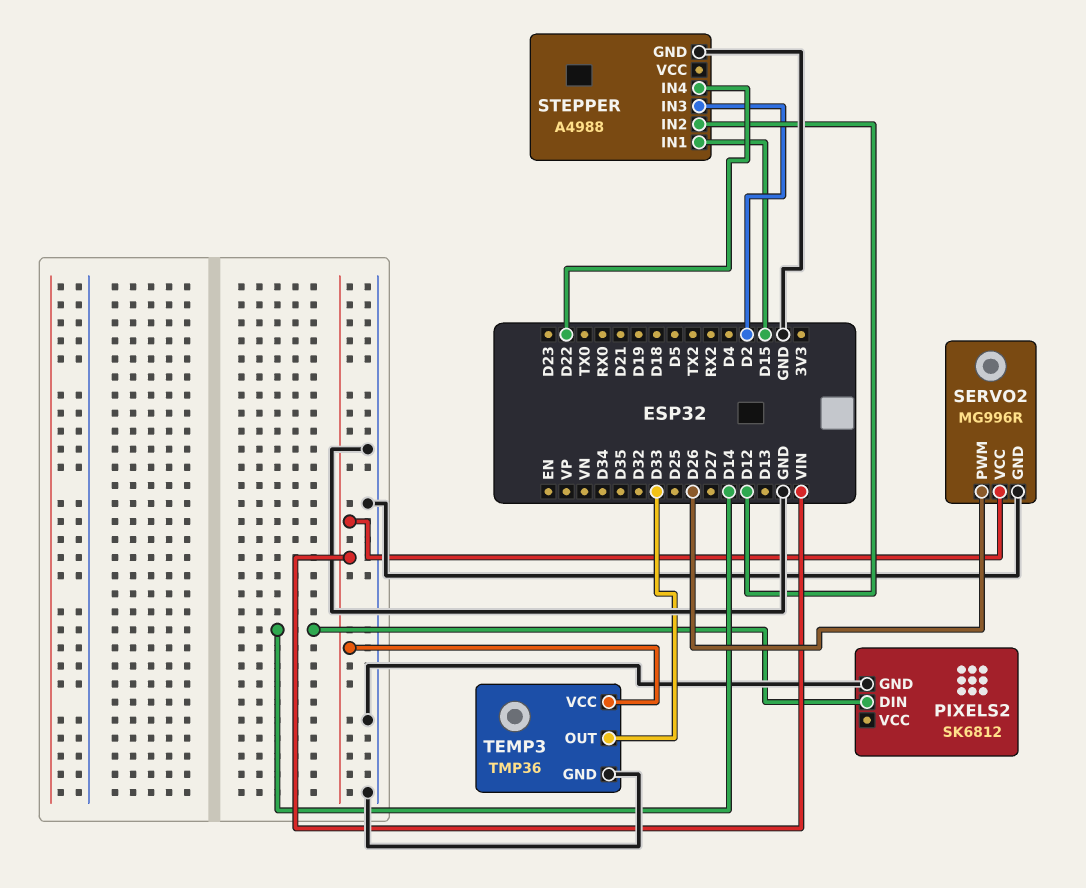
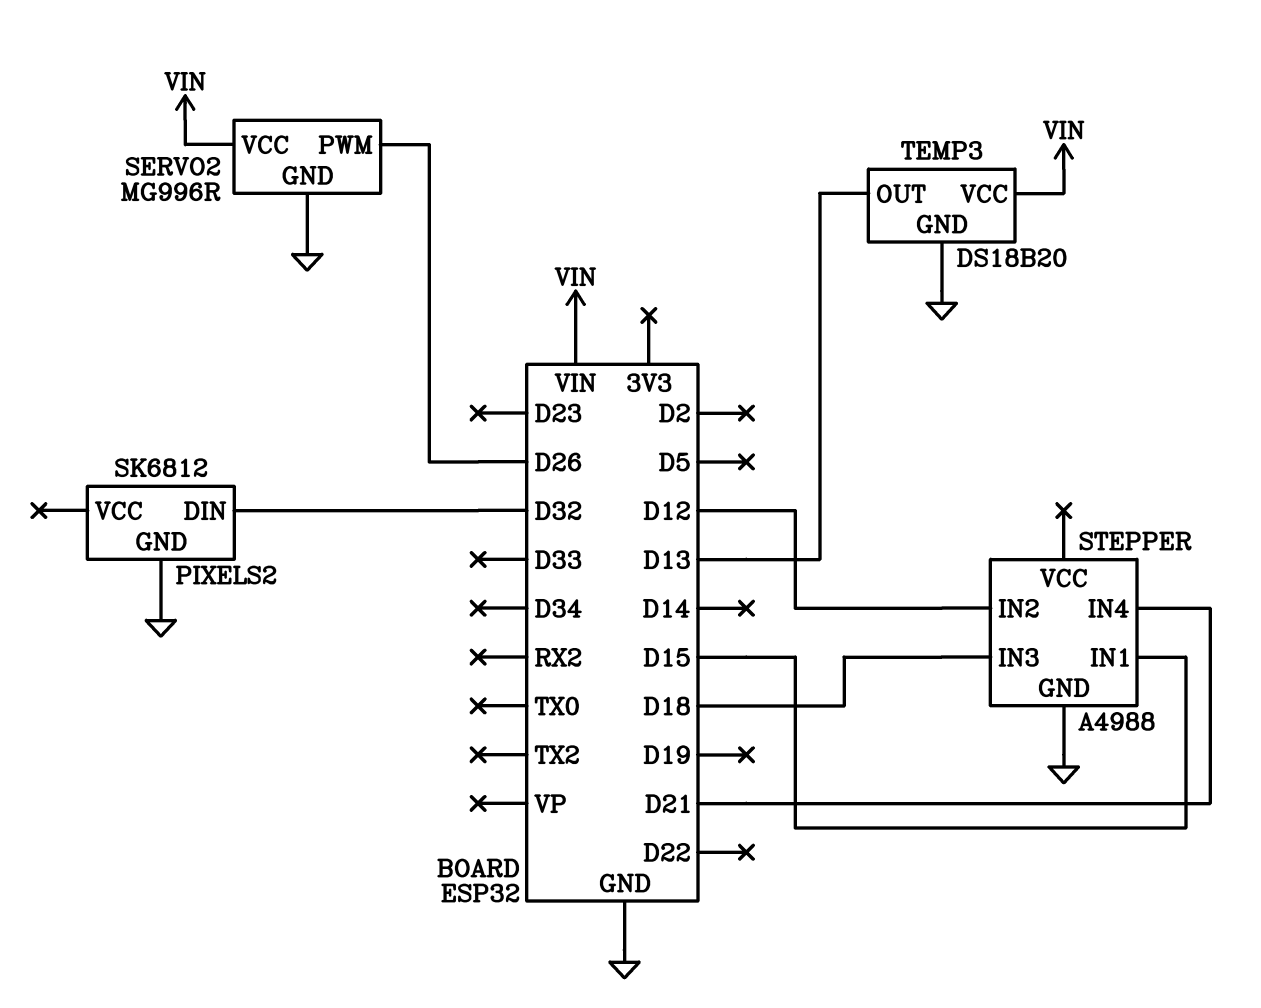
PIXELS2 pin DIN: D14 -> D32
STEPPER pin IN3: D2 -> D18
STEPPER pin IN4: D22 -> D21
TEMP3: TMP36 -> DS18B20
TEMP3 pin OUT: D33 -> D13

